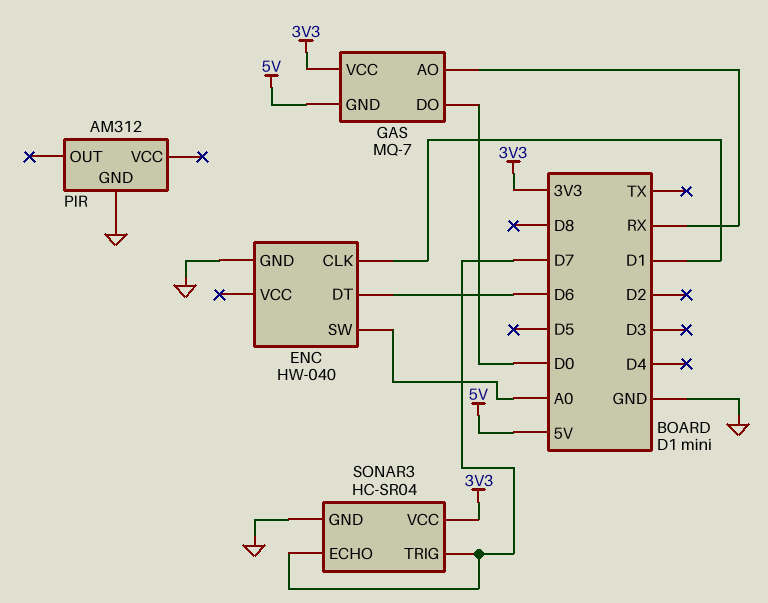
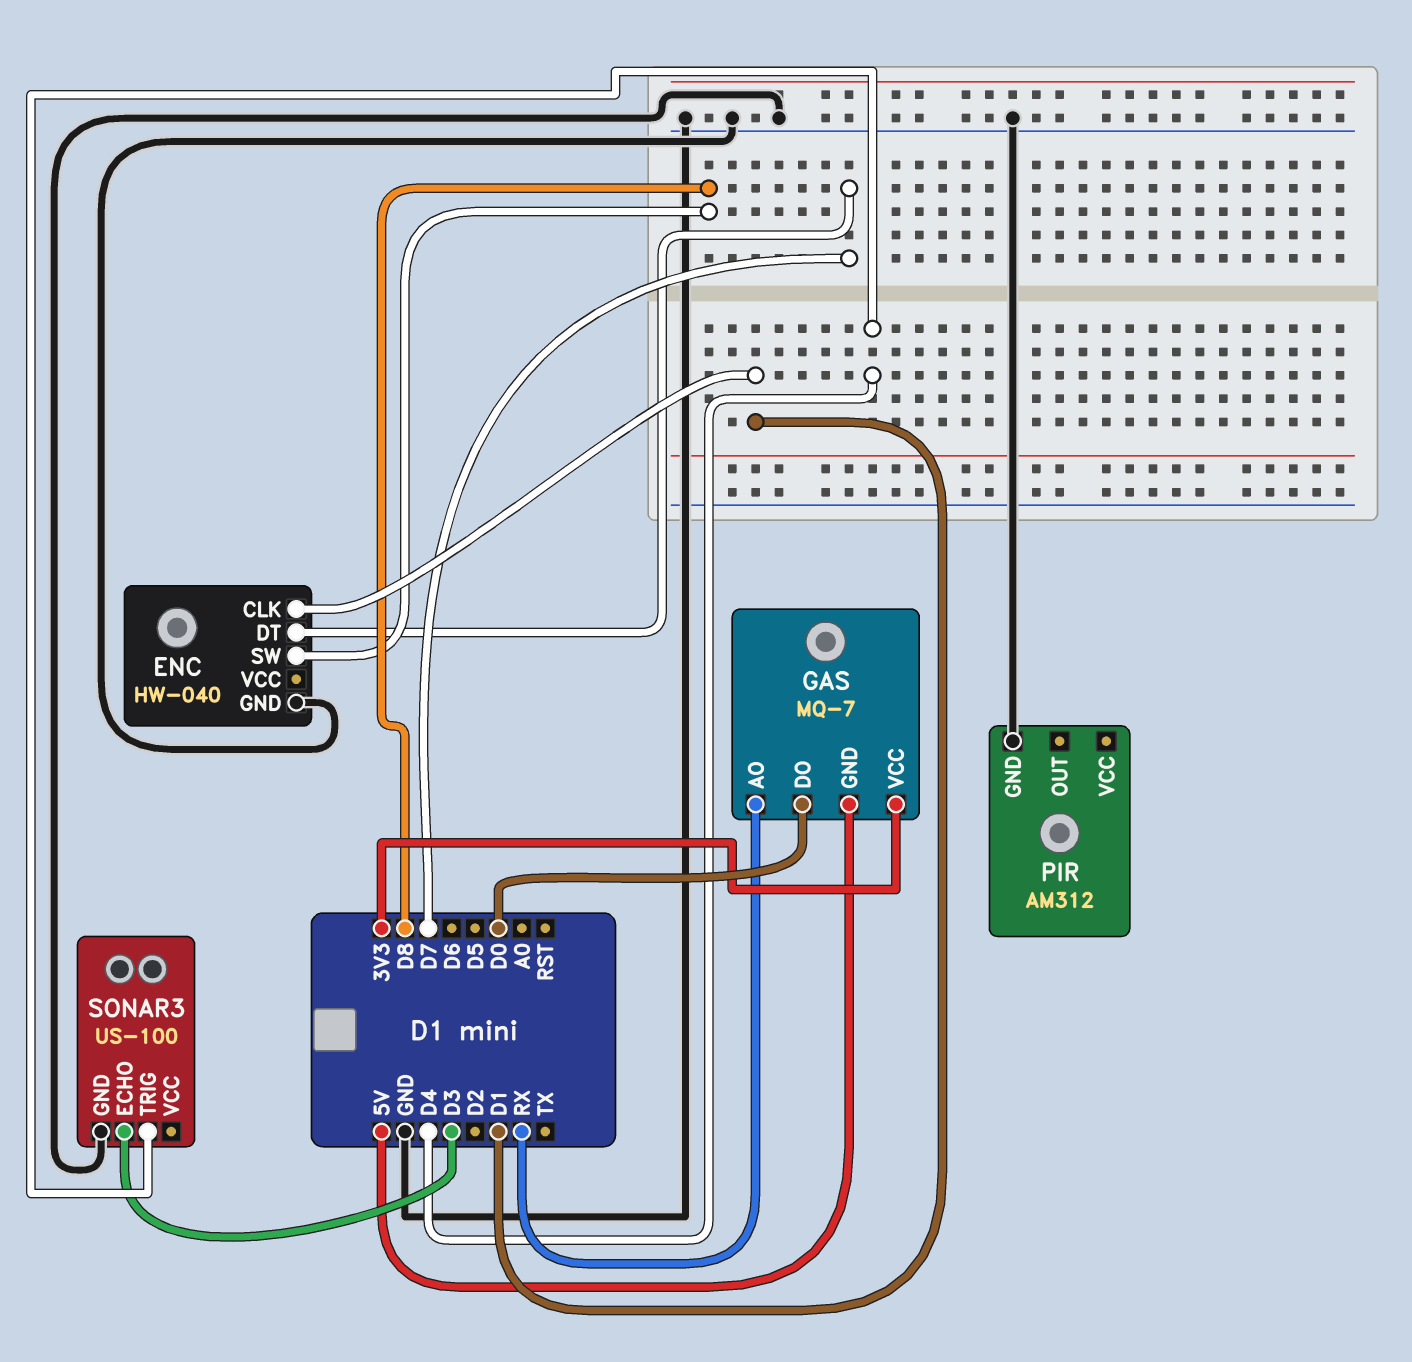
ENC pin DT: D6 -> D7
ENC pin SW: A0 -> D8
SONAR3: HC-SR04 -> US-100
SONAR3 pin ECHO: D7 -> D3
SONAR3 pin TRIG: D7 -> D4
SONAR3 pin VCC: 3V3 -> none

